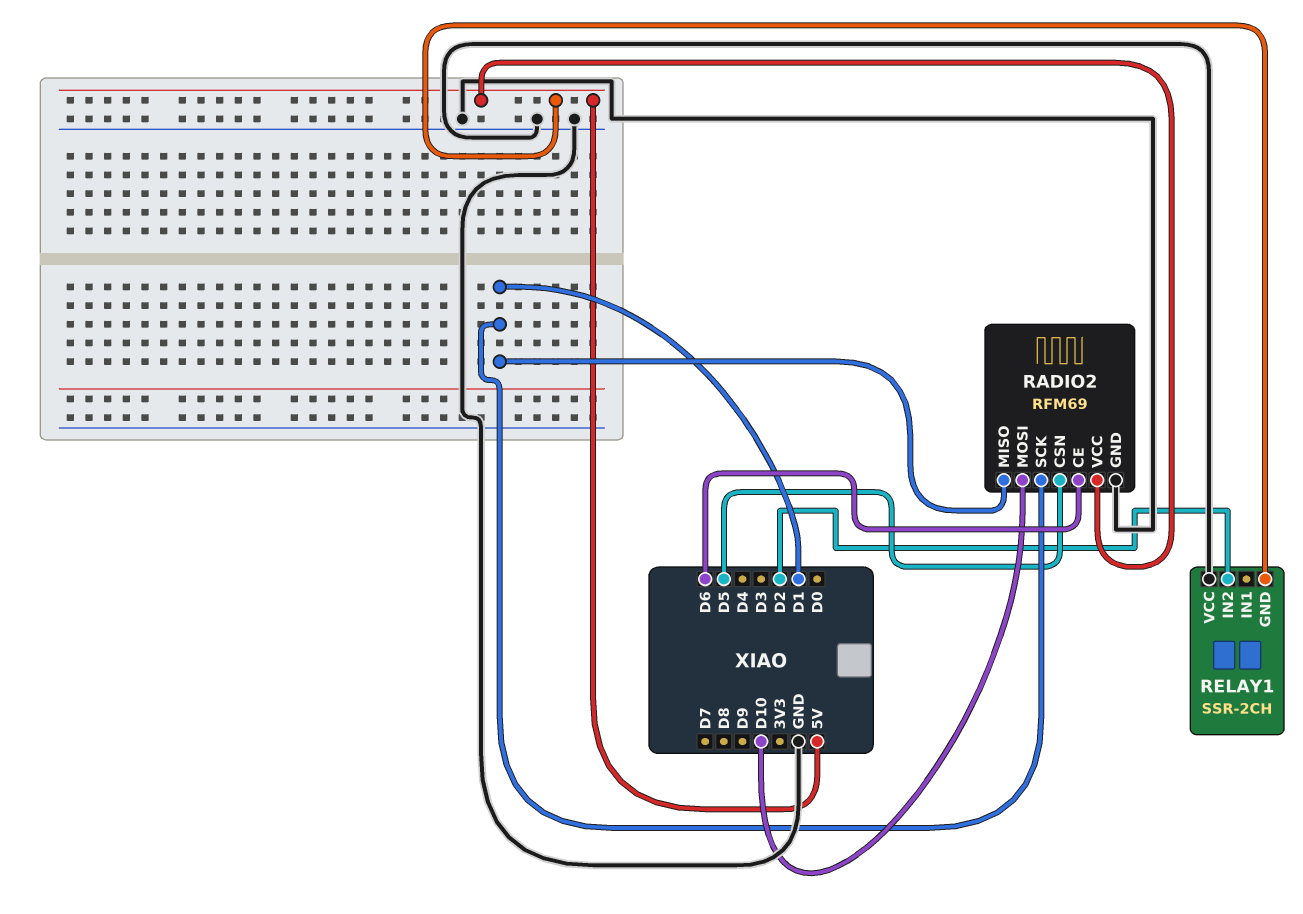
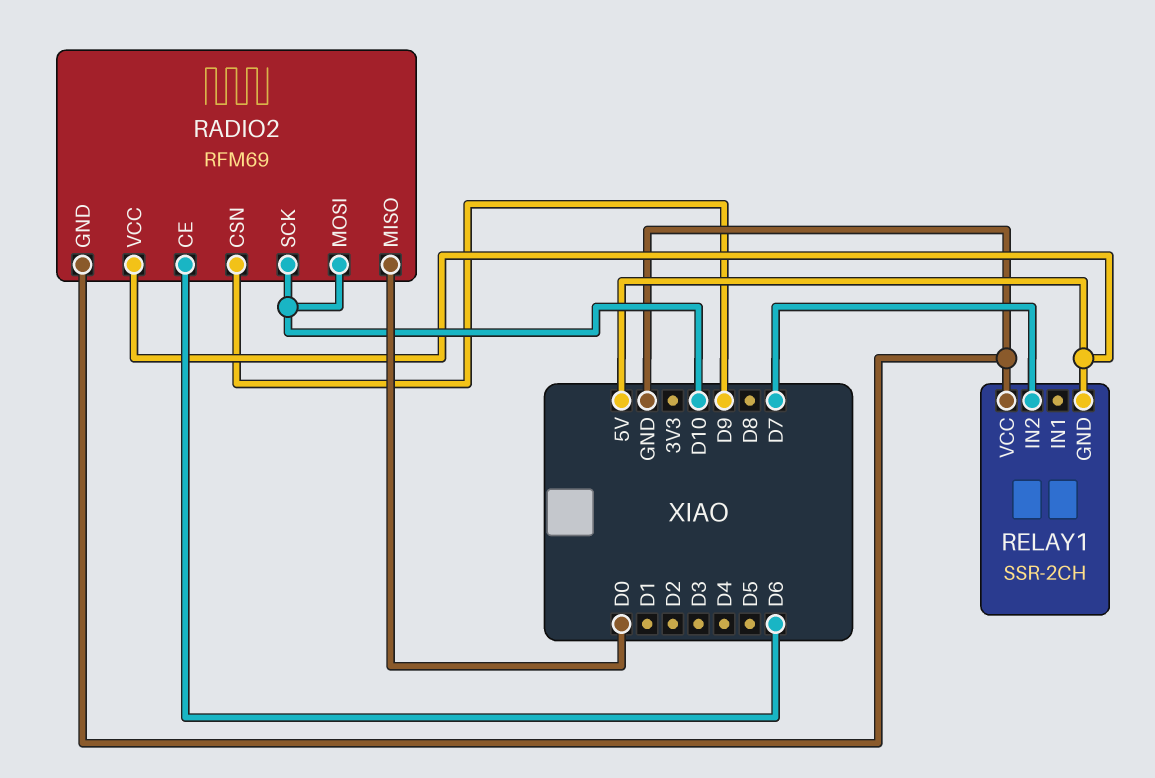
RADIO2 pin CSN: D5 -> D9
RADIO2 pin MISO: D1 -> D0
RADIO2 pin SCK: D1 -> D10
RELAY1 pin IN2: D2 -> D7

